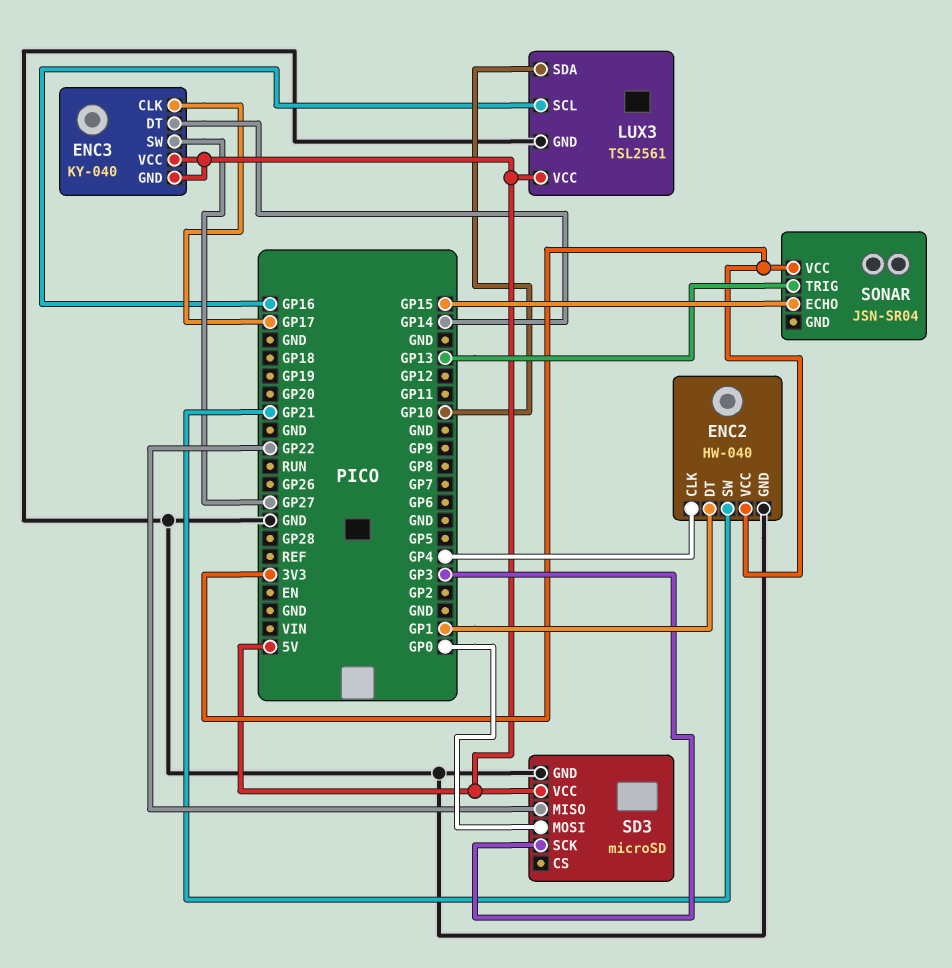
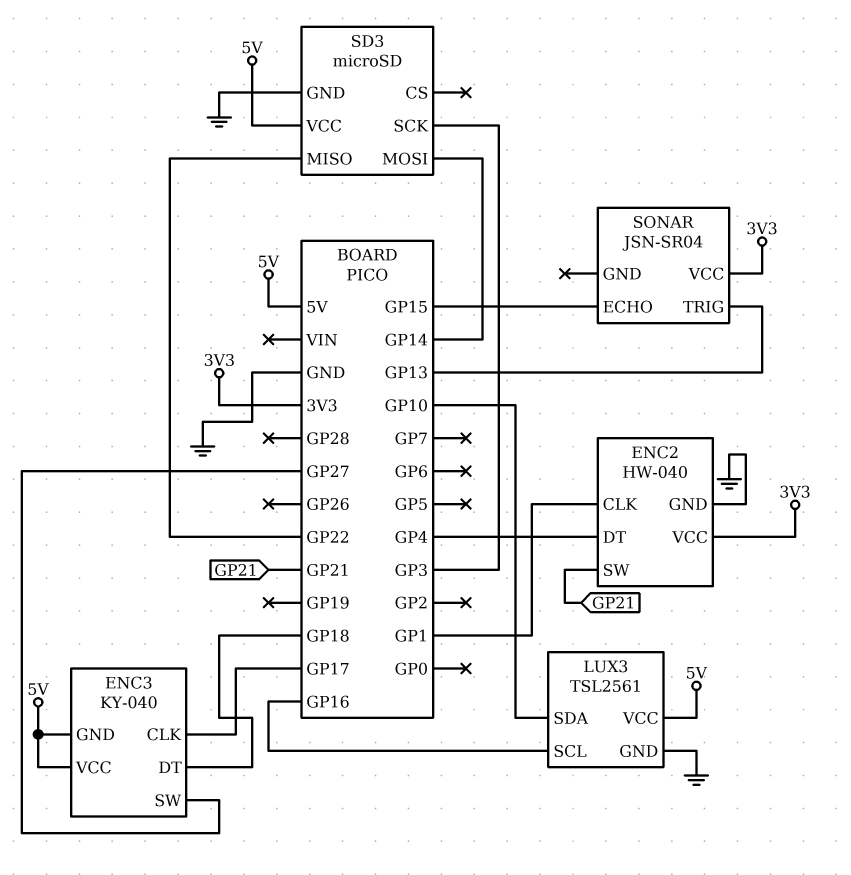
ENC2 pin CLK: GP4 -> GP1
ENC2 pin DT: GP1 -> GP4
ENC3 pin DT: GP14 -> GP18
SD3 pin MOSI: GP0 -> GP14

